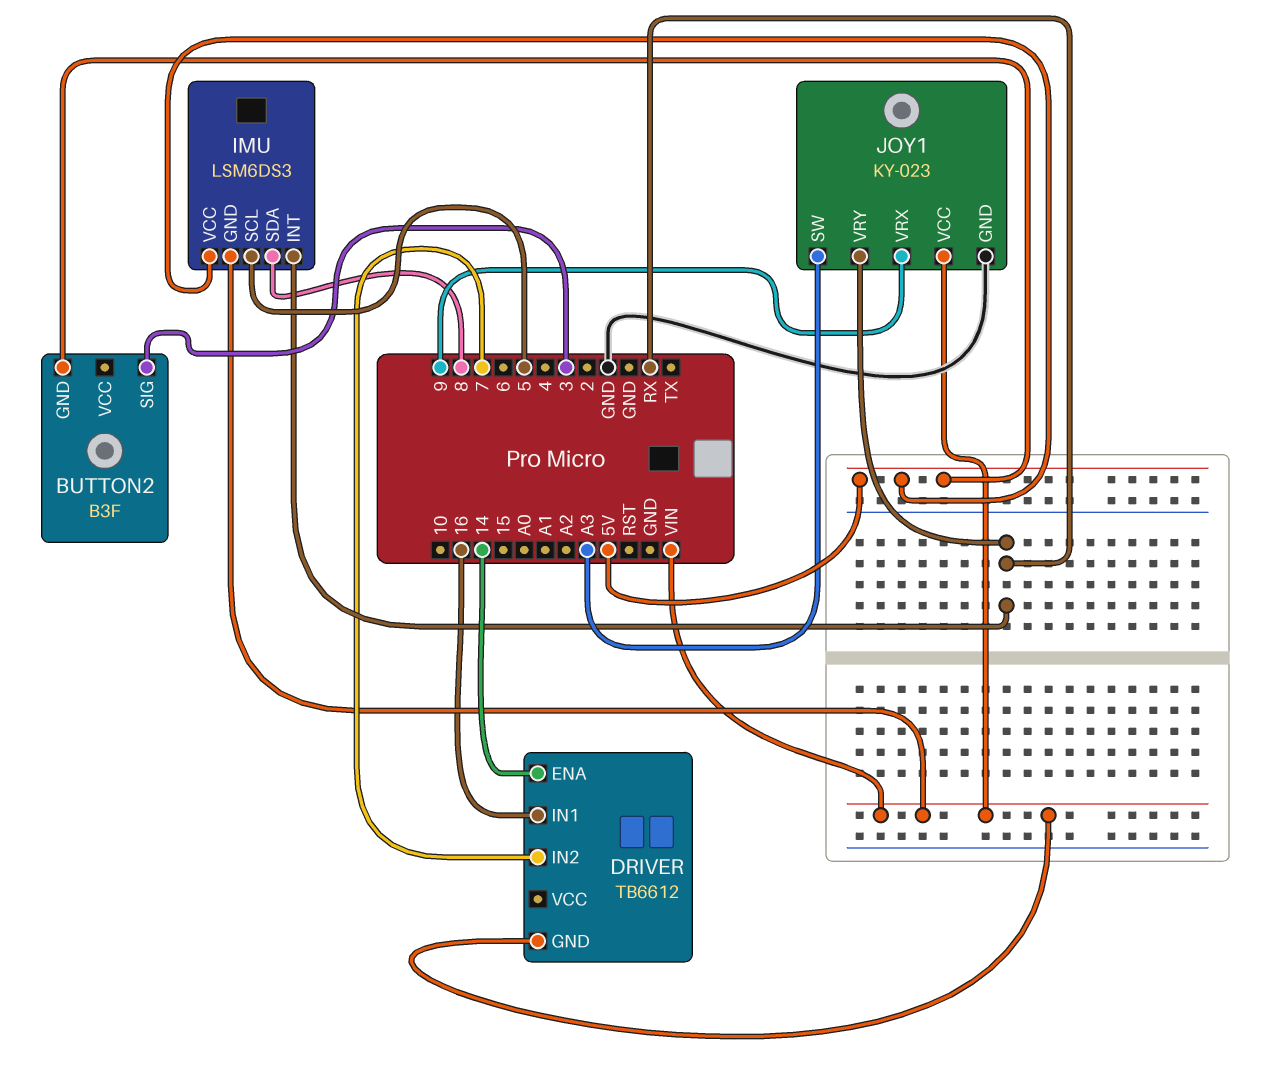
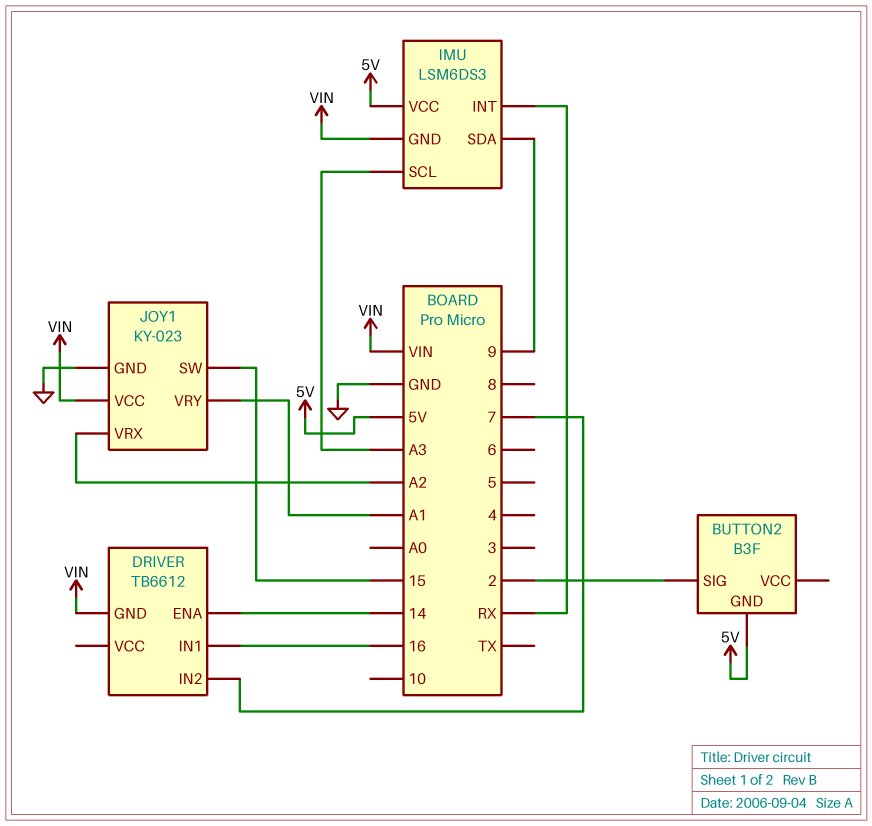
BUTTON2 pin SIG: 3 -> 2
IMU pin SCL: 5 -> A3
IMU pin SDA: 8 -> 9
JOY1 pin SW: A3 -> 15
JOY1 pin VRX: 9 -> A2
JOY1 pin VRY: RX -> A1

